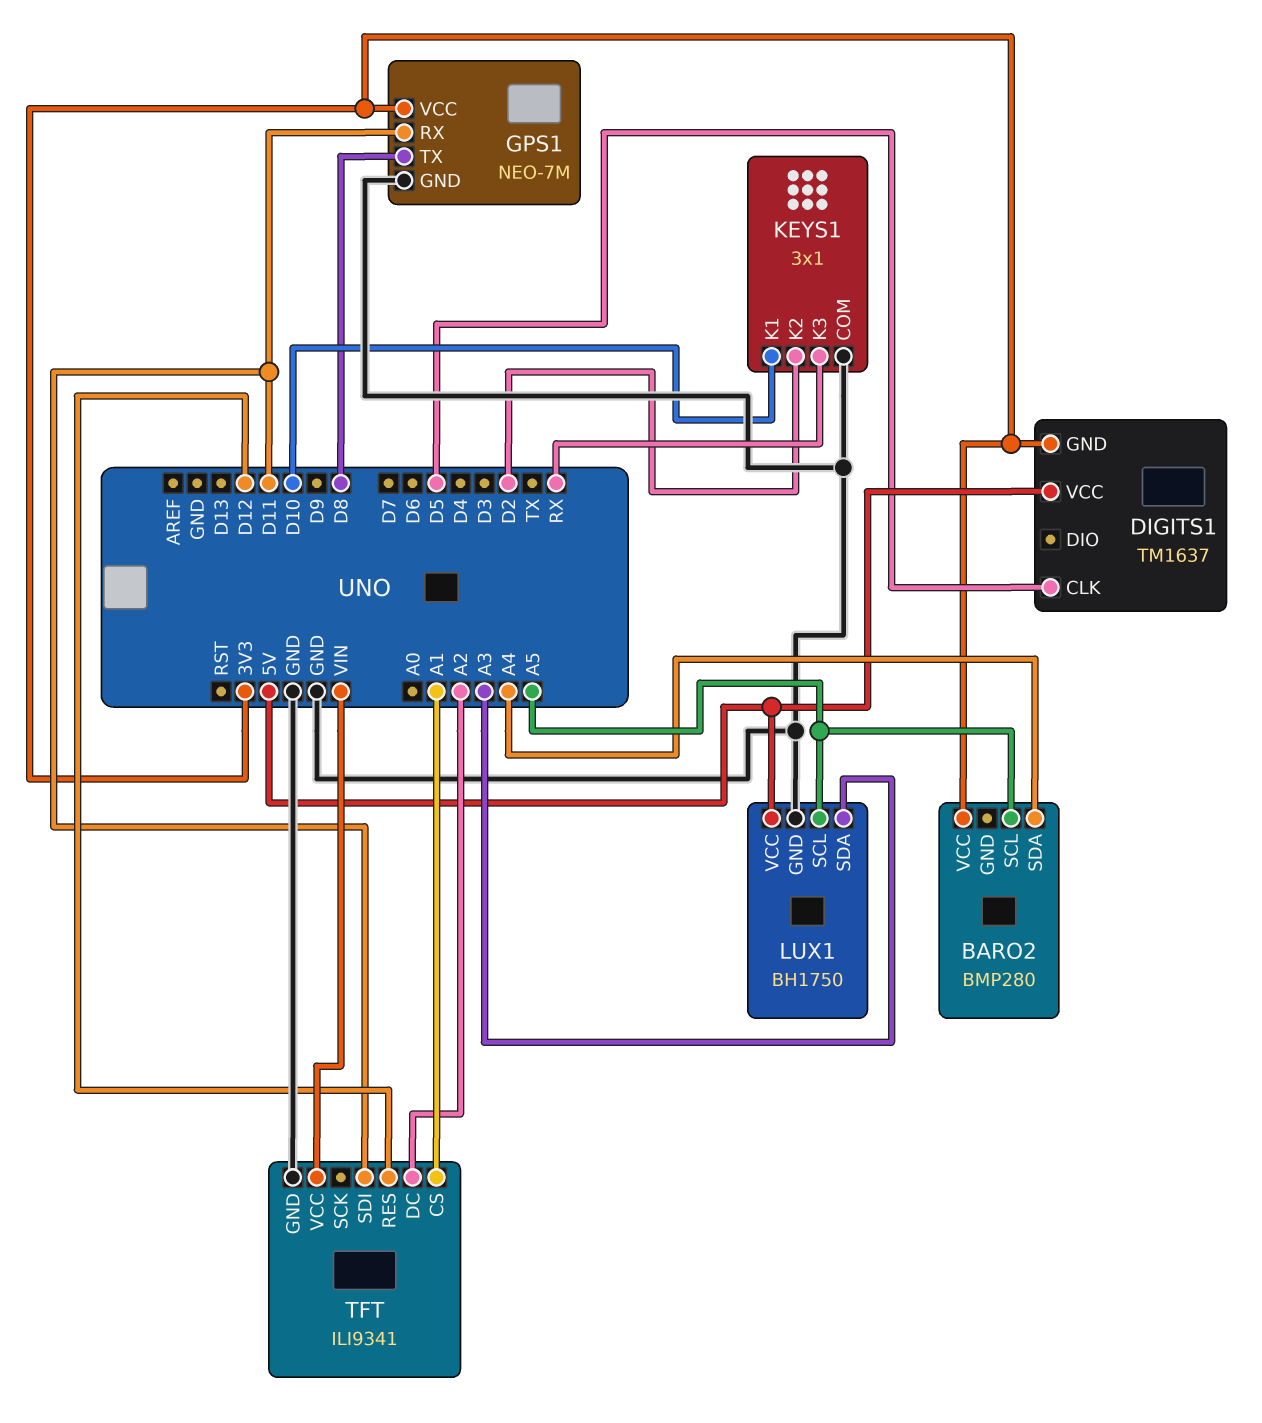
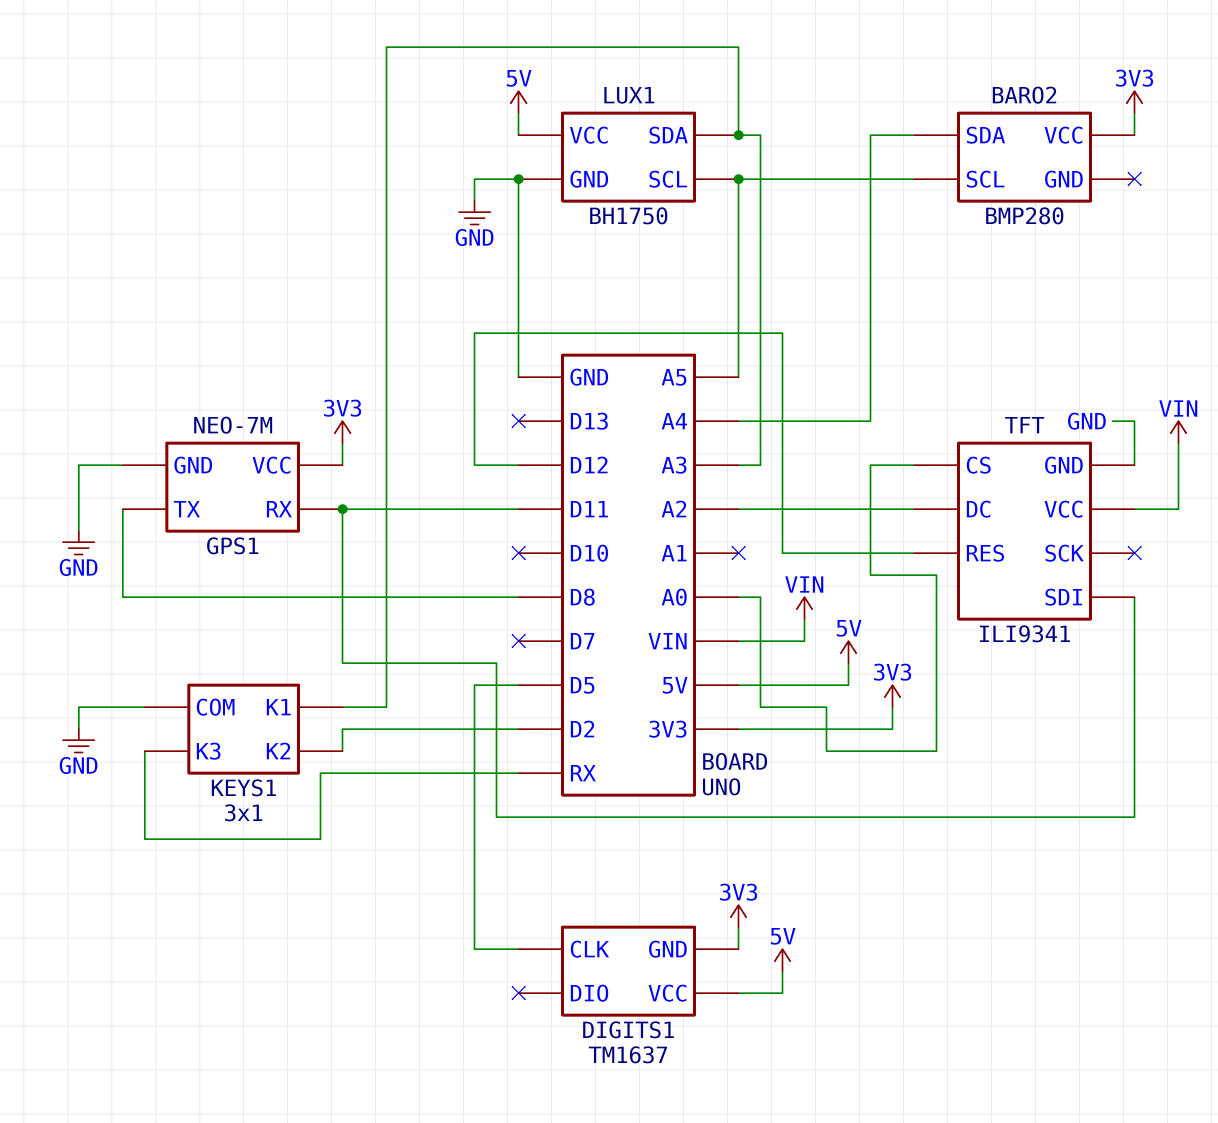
KEYS1 pin K1: D10 -> A3
TFT pin CS: A1 -> A0

